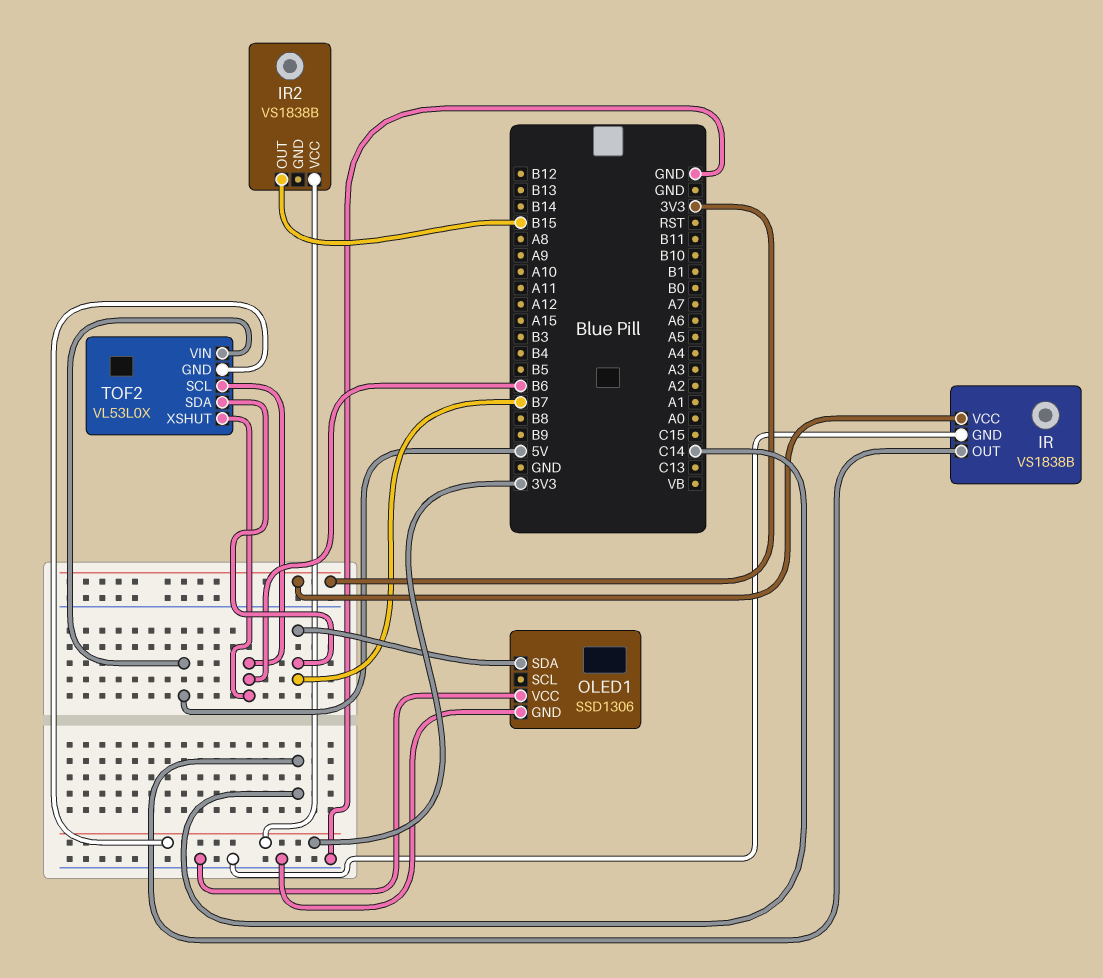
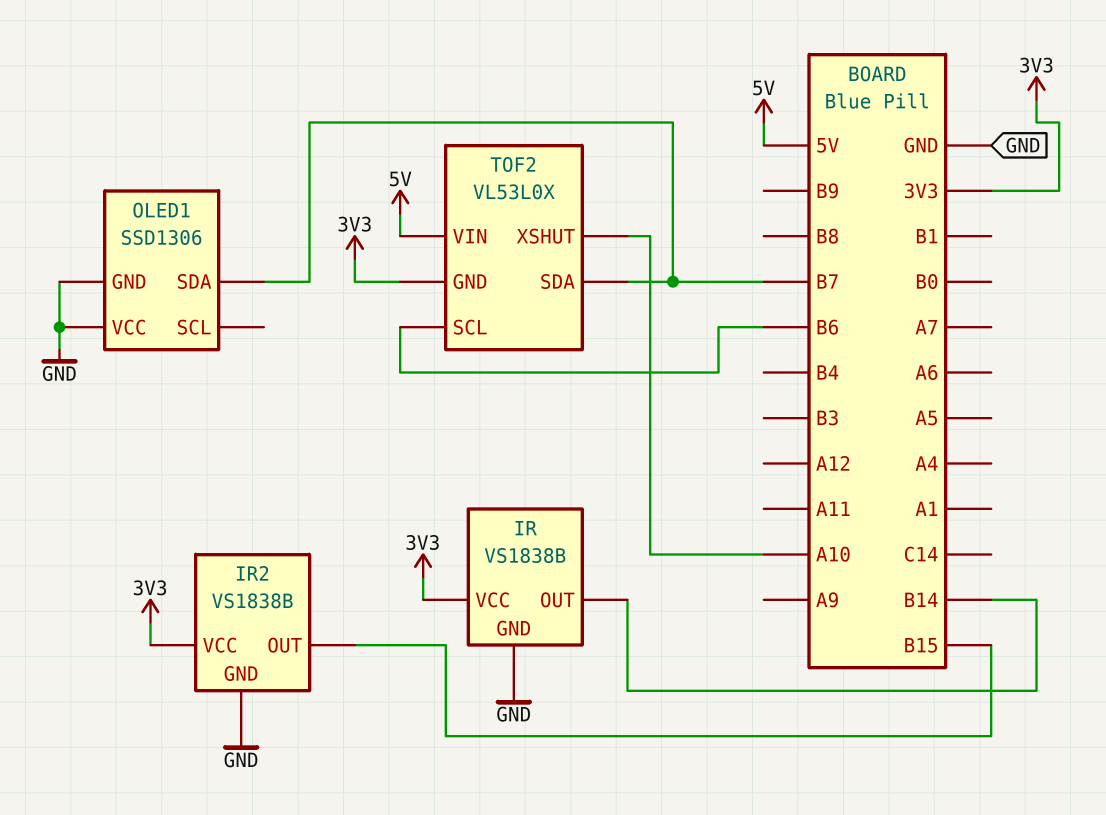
IR pin OUT: C14 -> B14
IR2 pin GND: none -> GND
TOF2 pin XSHUT: B6 -> A10

